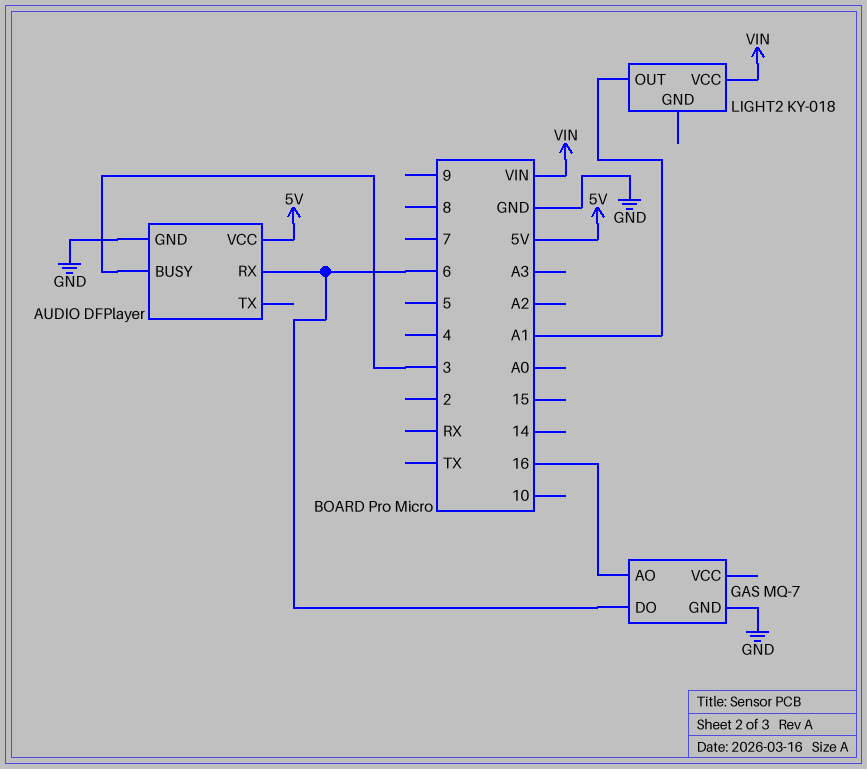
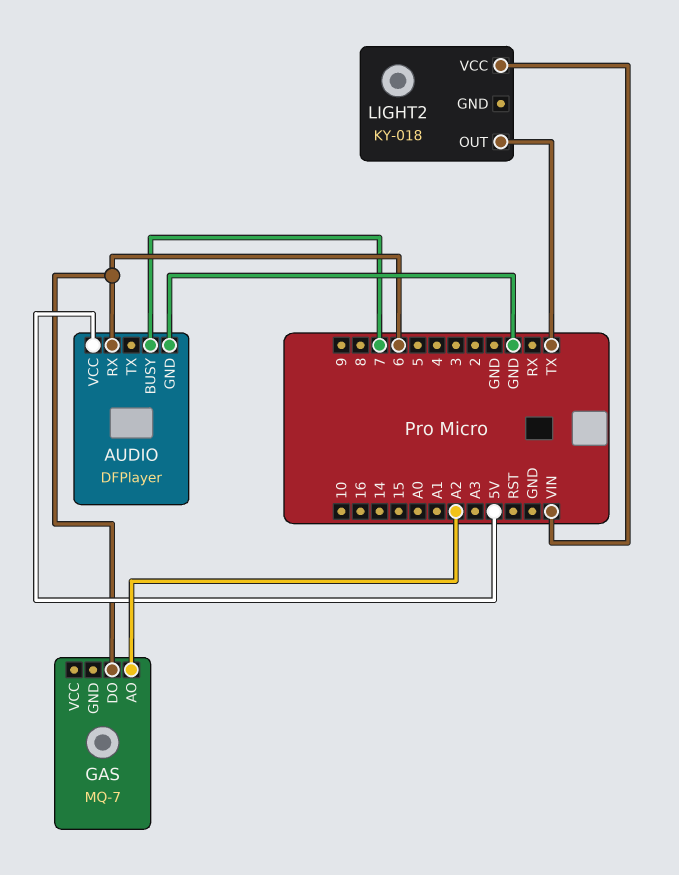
AUDIO pin BUSY: 3 -> 7
GAS pin AO: 16 -> A2
GAS pin GND: GND -> none
LIGHT2 pin OUT: A1 -> TX

